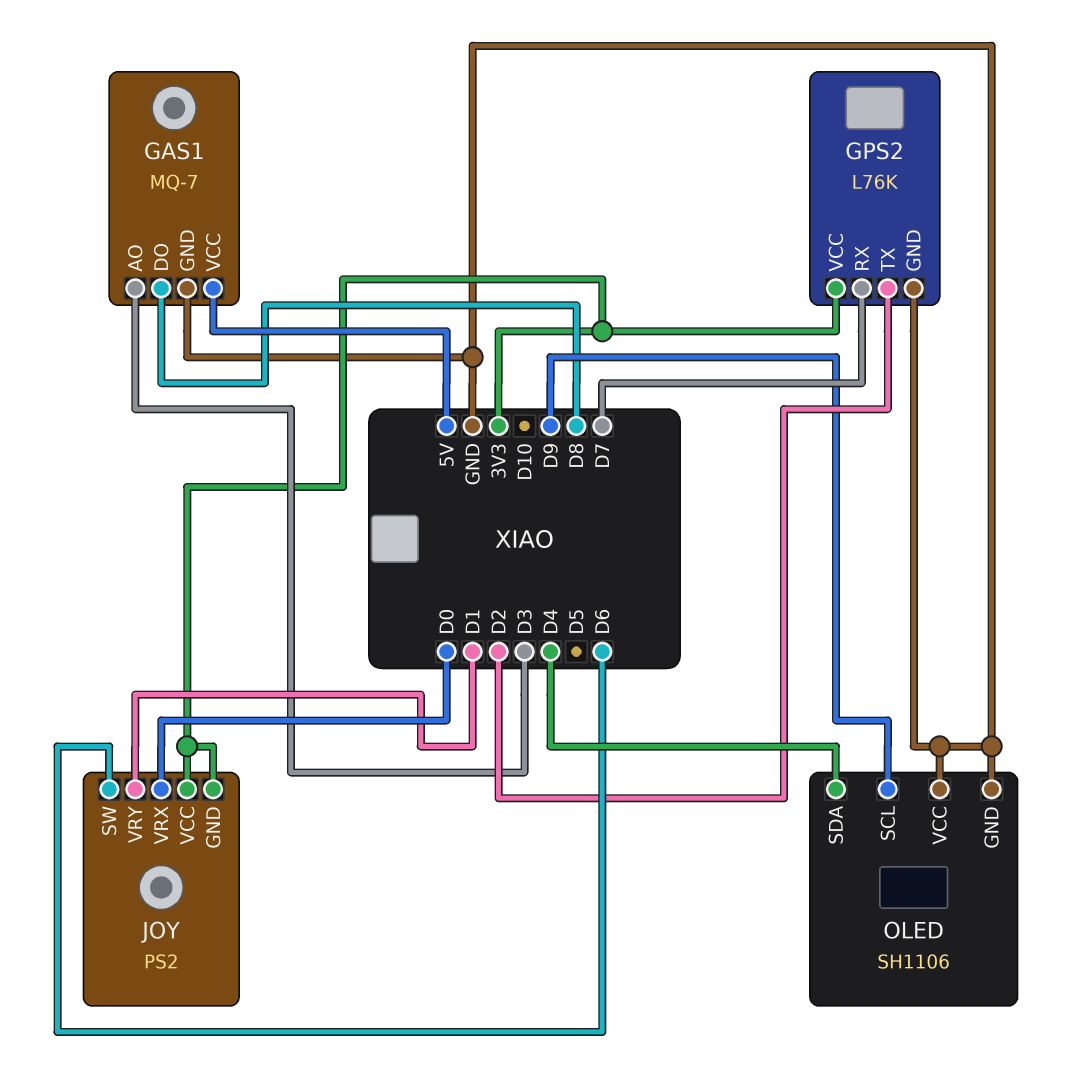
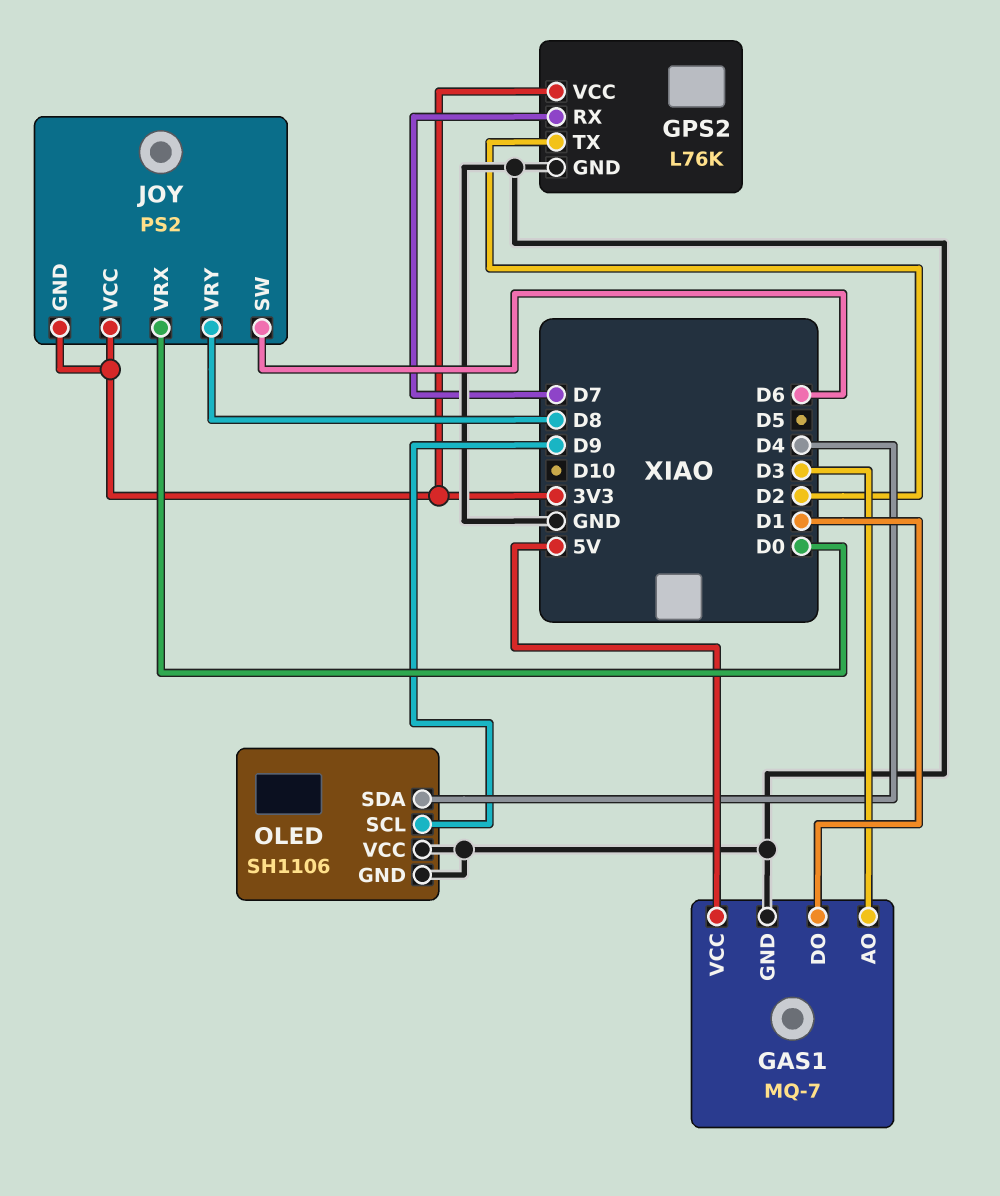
GAS1 pin DO: D8 -> D1
JOY pin VRY: D1 -> D8

